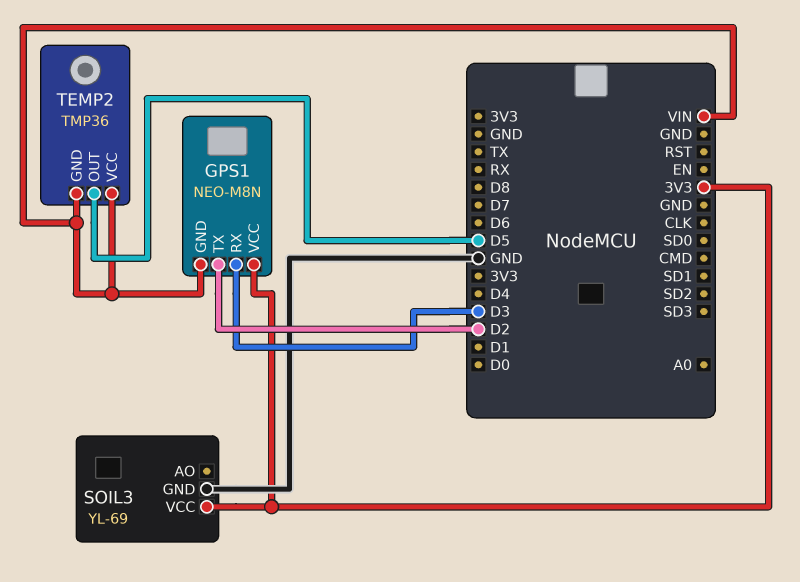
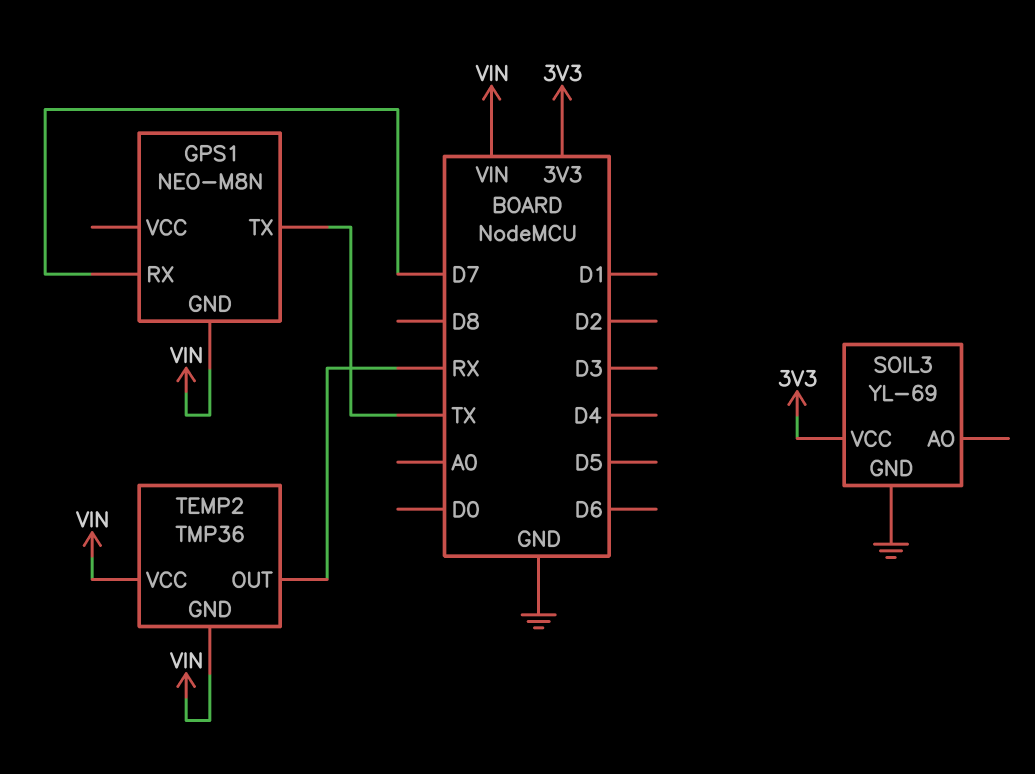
GPS1 pin RX: D3 -> D7
GPS1 pin TX: D2 -> TX
GPS1 pin VCC: 3V3 -> none
TEMP2 pin OUT: D5 -> RX

